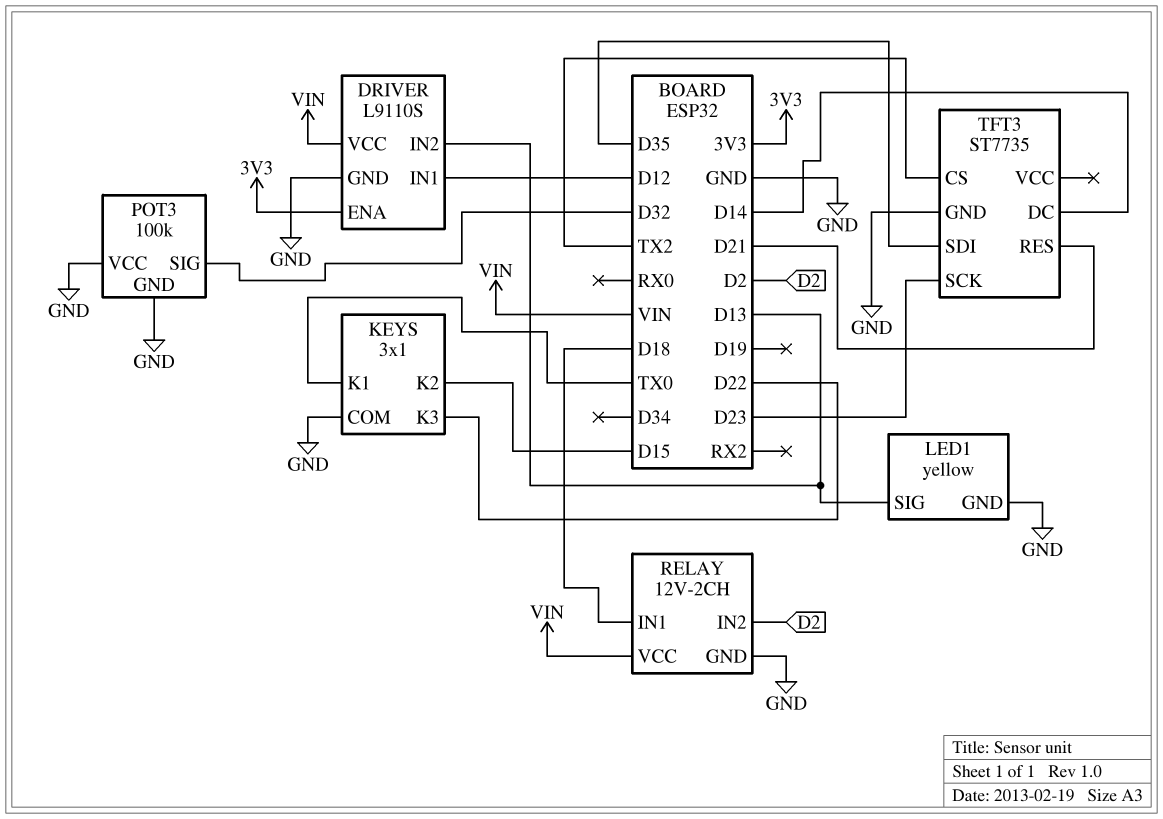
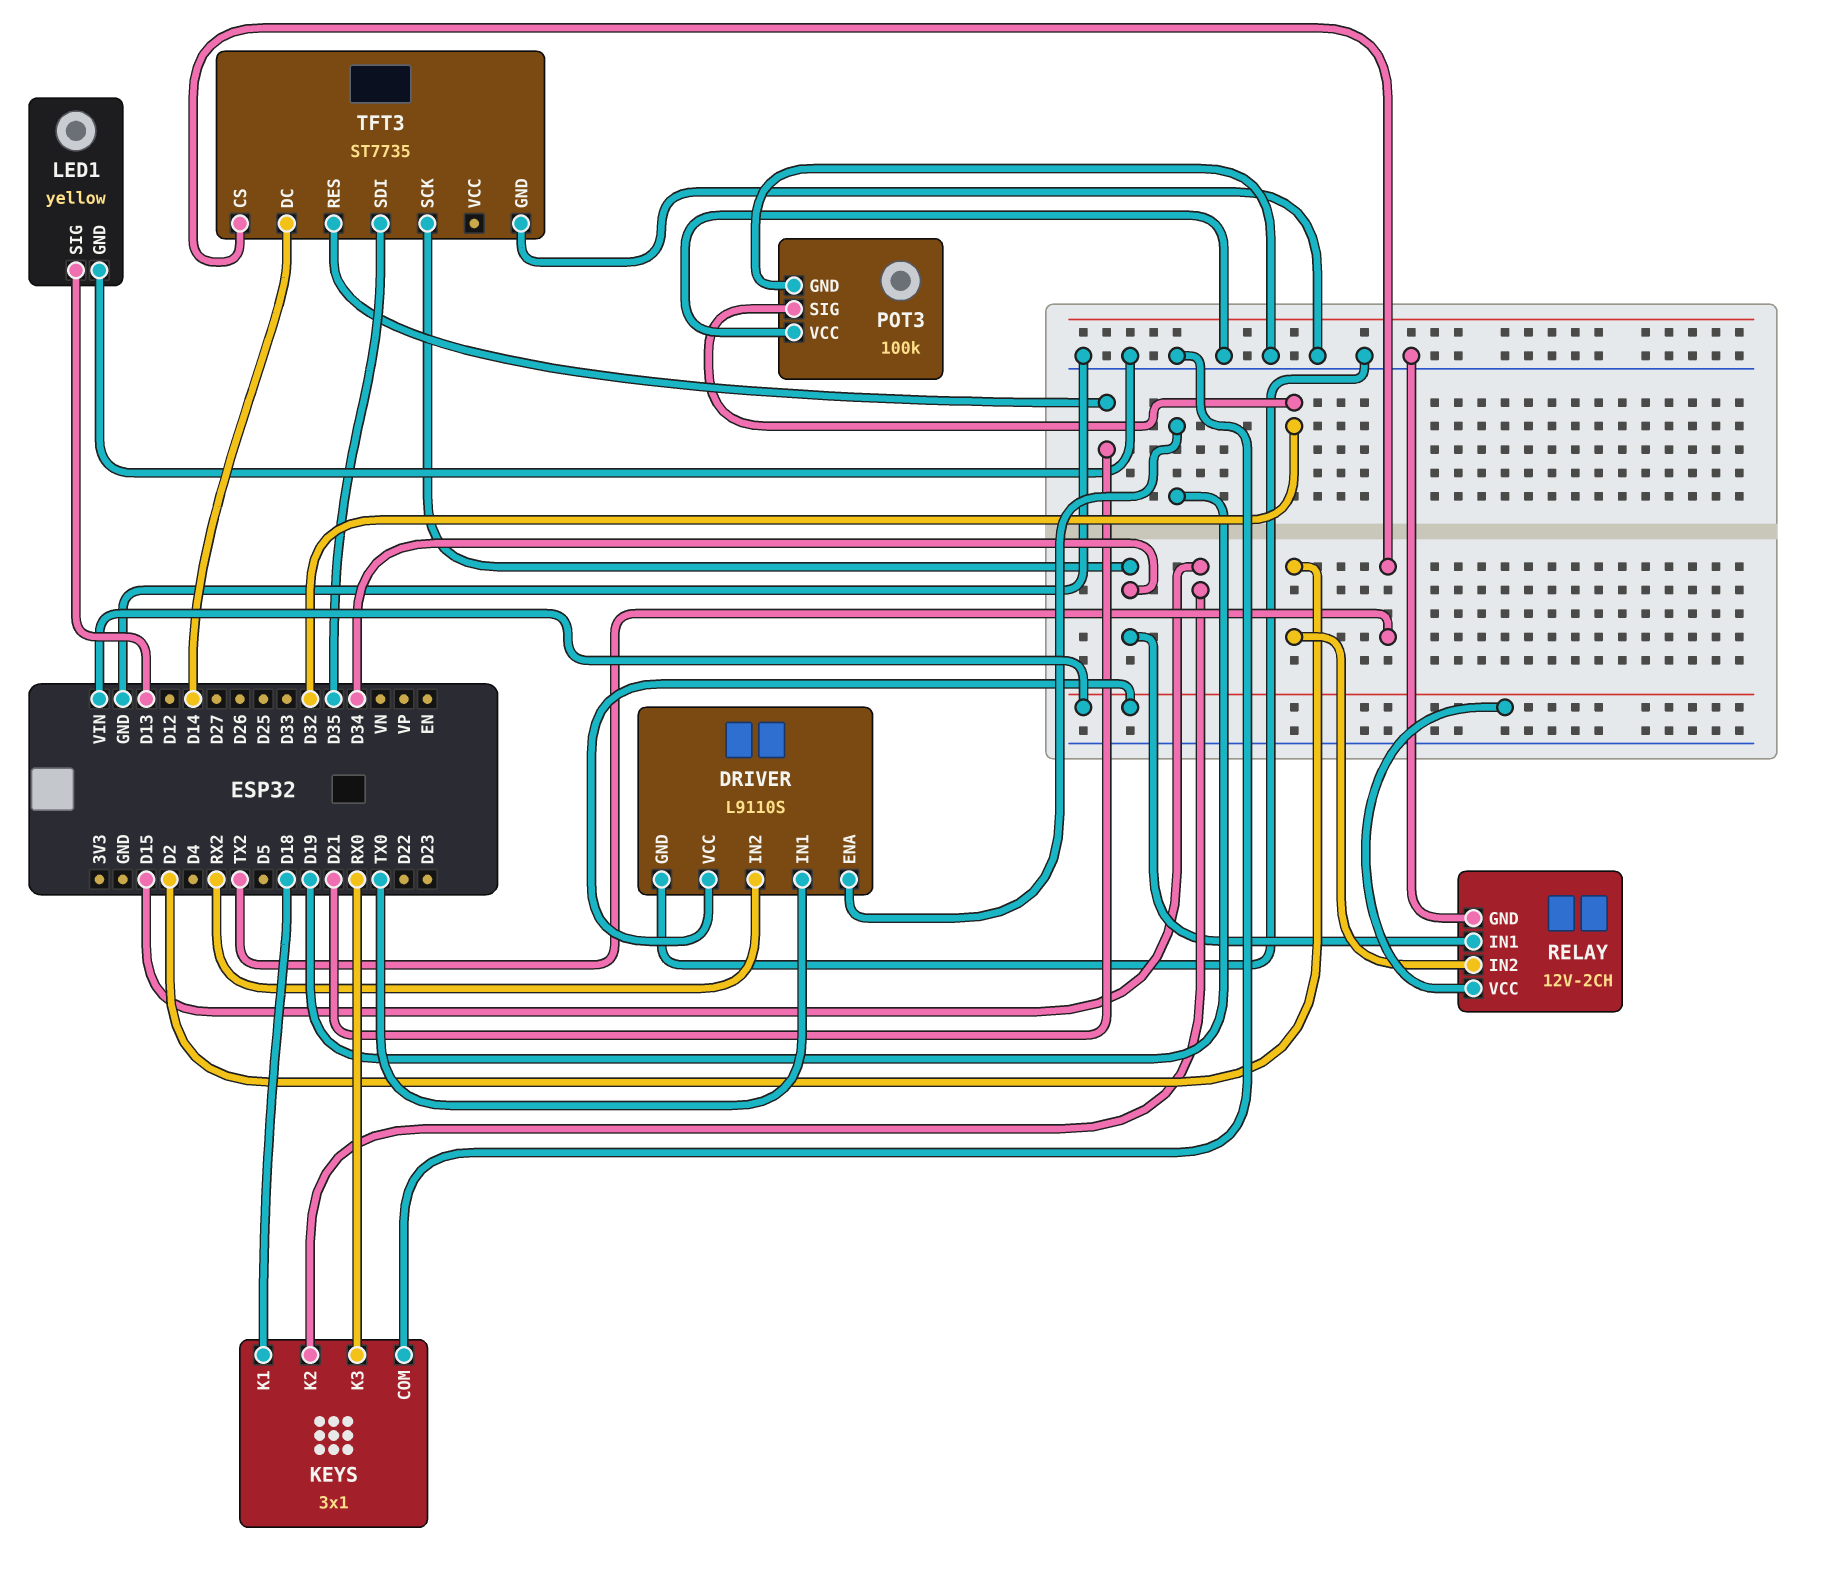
DRIVER pin ENA: 3V3 -> D19
DRIVER pin IN1: D12 -> TX0
DRIVER pin IN2: D13 -> RX2
KEYS pin K1: TX0 -> D18
KEYS pin K3: D22 -> RX0
RELAY pin IN1: D18 -> D34
TFT3 pin SCK: D23 -> D34

